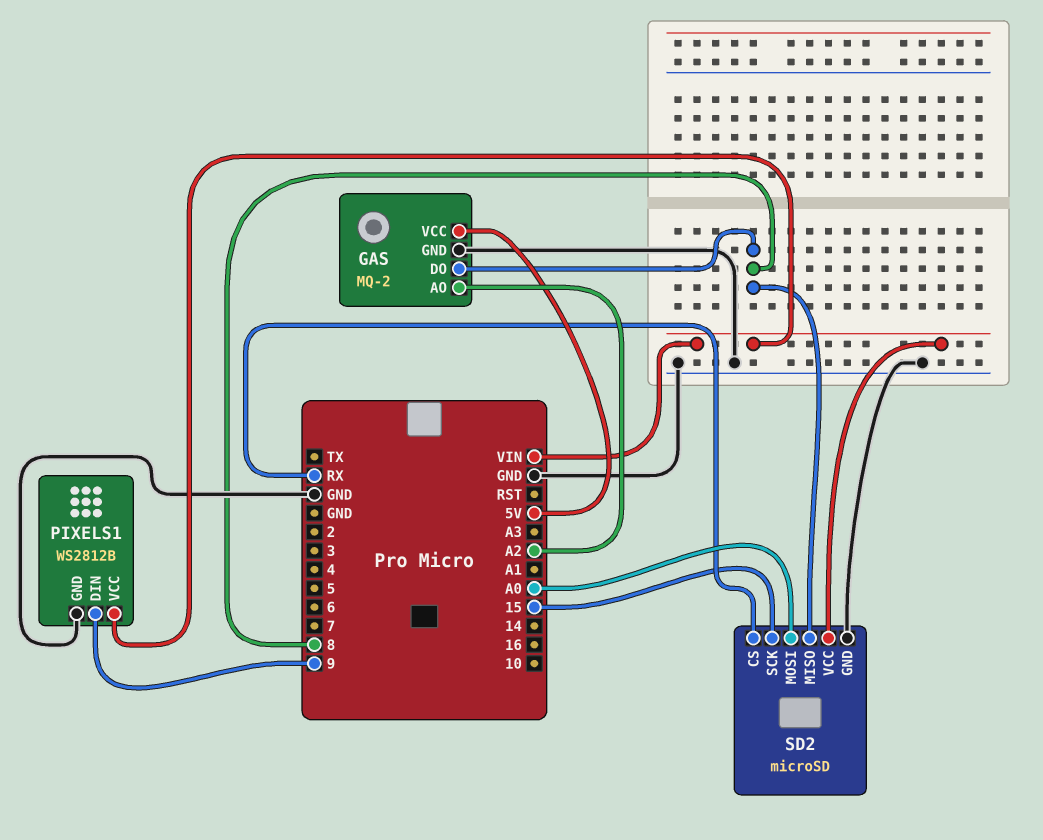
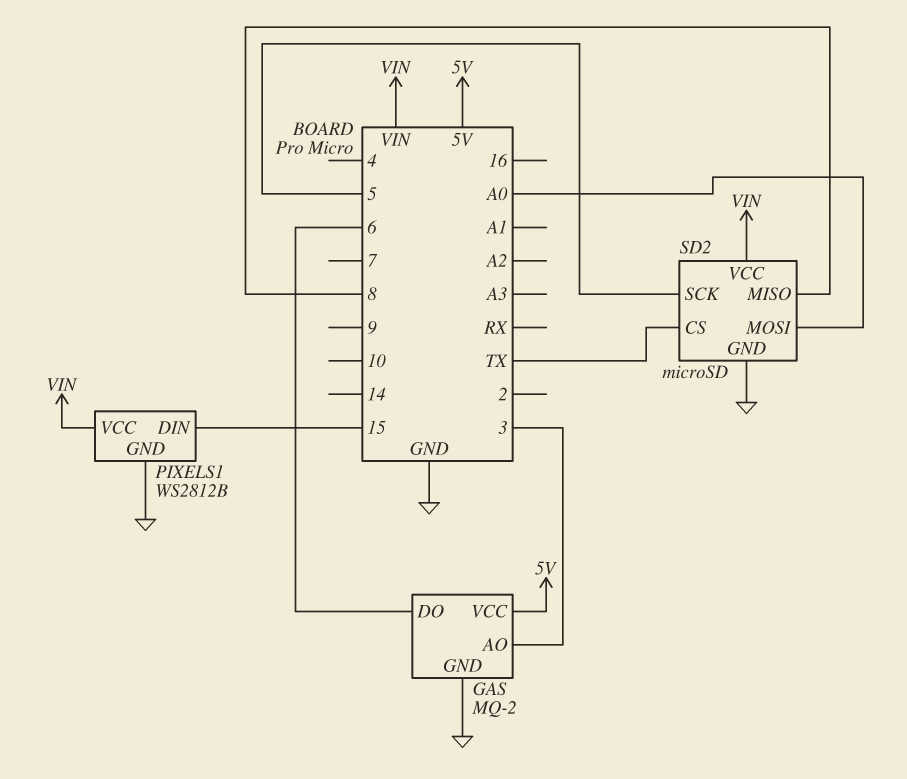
GAS pin AO: A2 -> 3
GAS pin DO: 8 -> 6
PIXELS1 pin DIN: 9 -> 15
SD2 pin CS: RX -> TX
SD2 pin SCK: 15 -> 5

